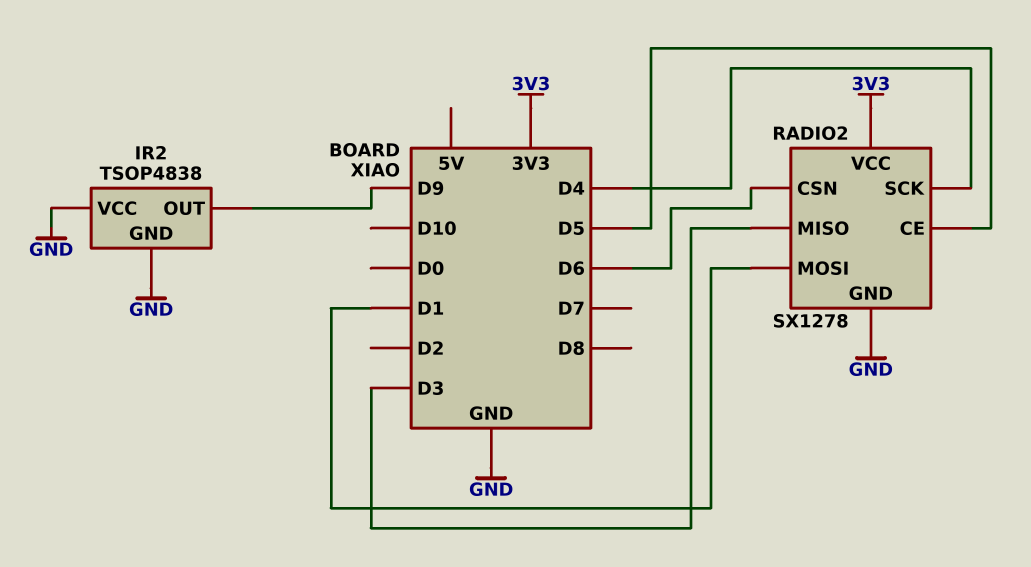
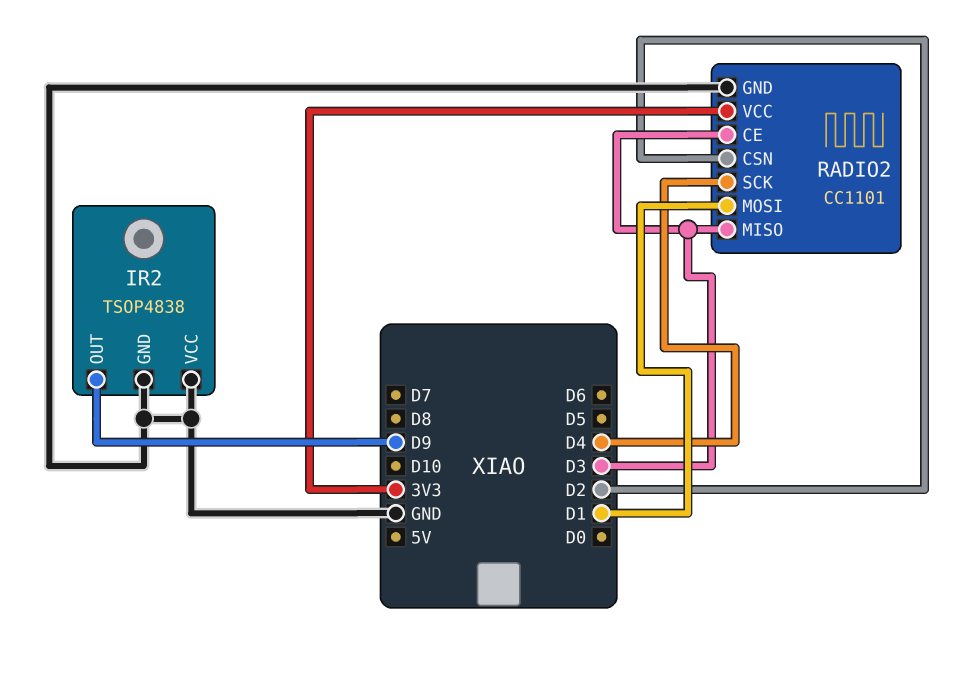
RADIO2: SX1278 -> CC1101
RADIO2 pin CE: D5 -> D3
RADIO2 pin CSN: D6 -> D2

